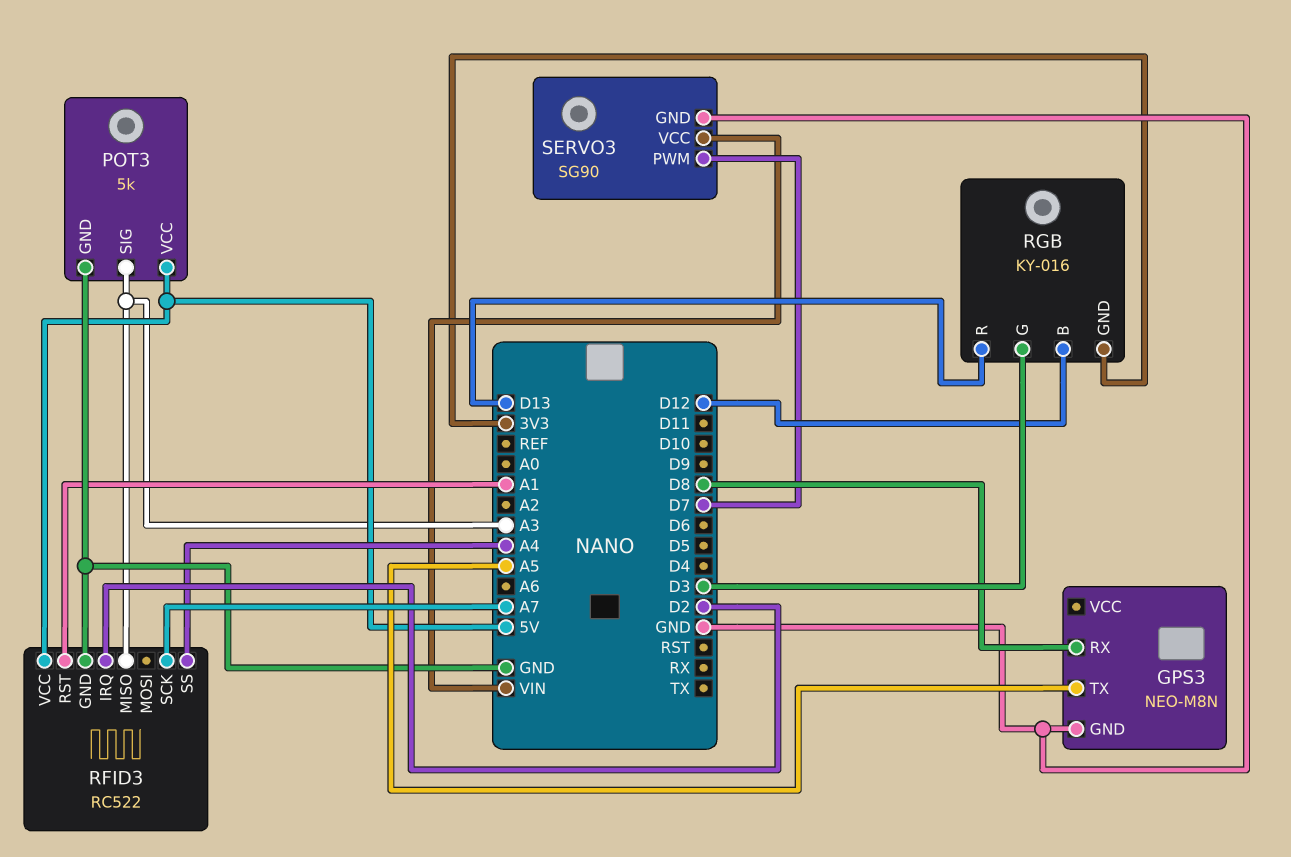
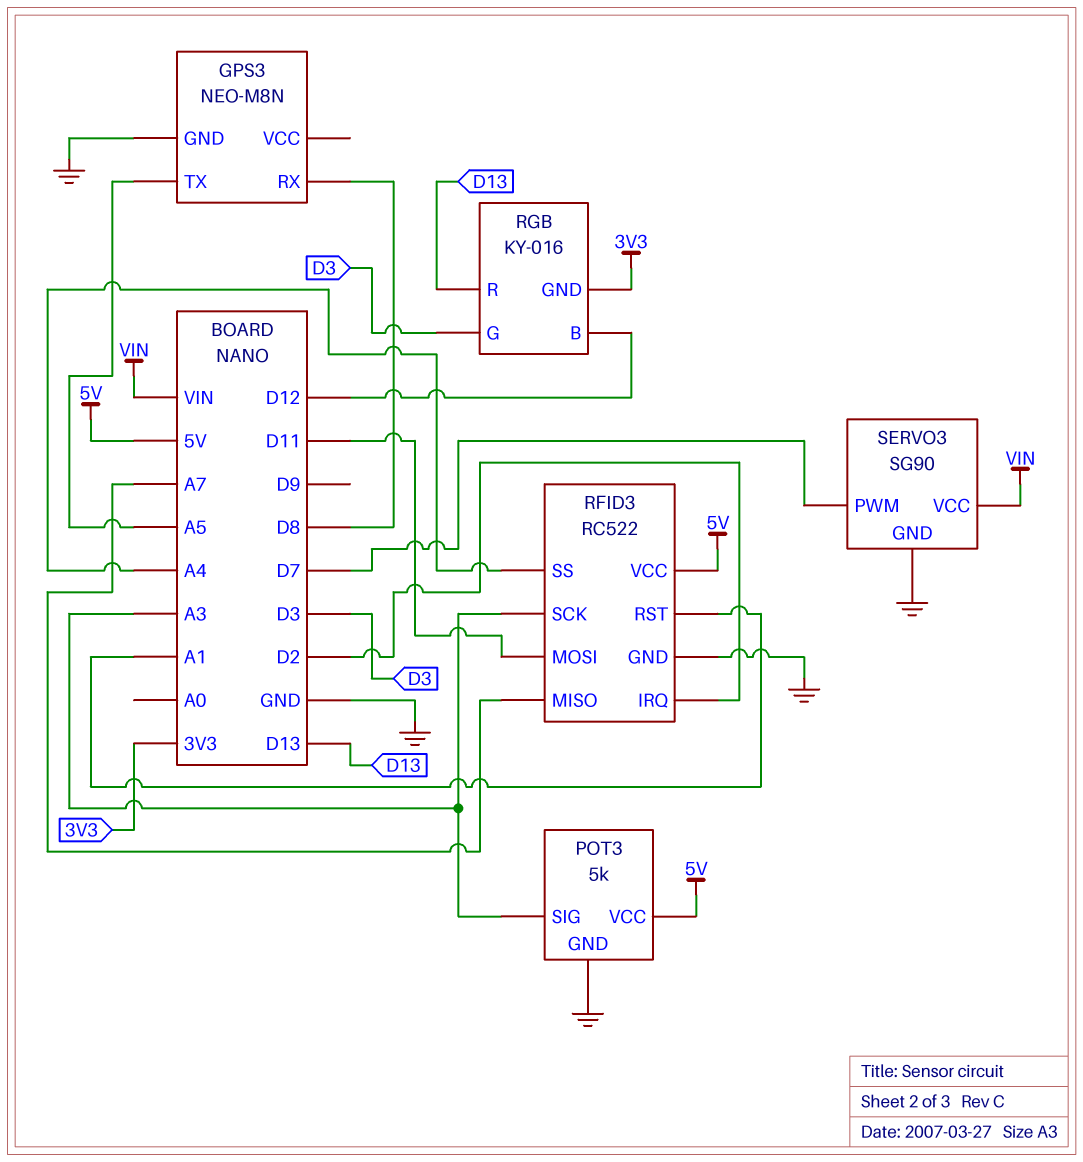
RFID3 pin MISO: A3 -> A7
RFID3 pin MOSI: none -> D11
RFID3 pin SCK: A7 -> A3

